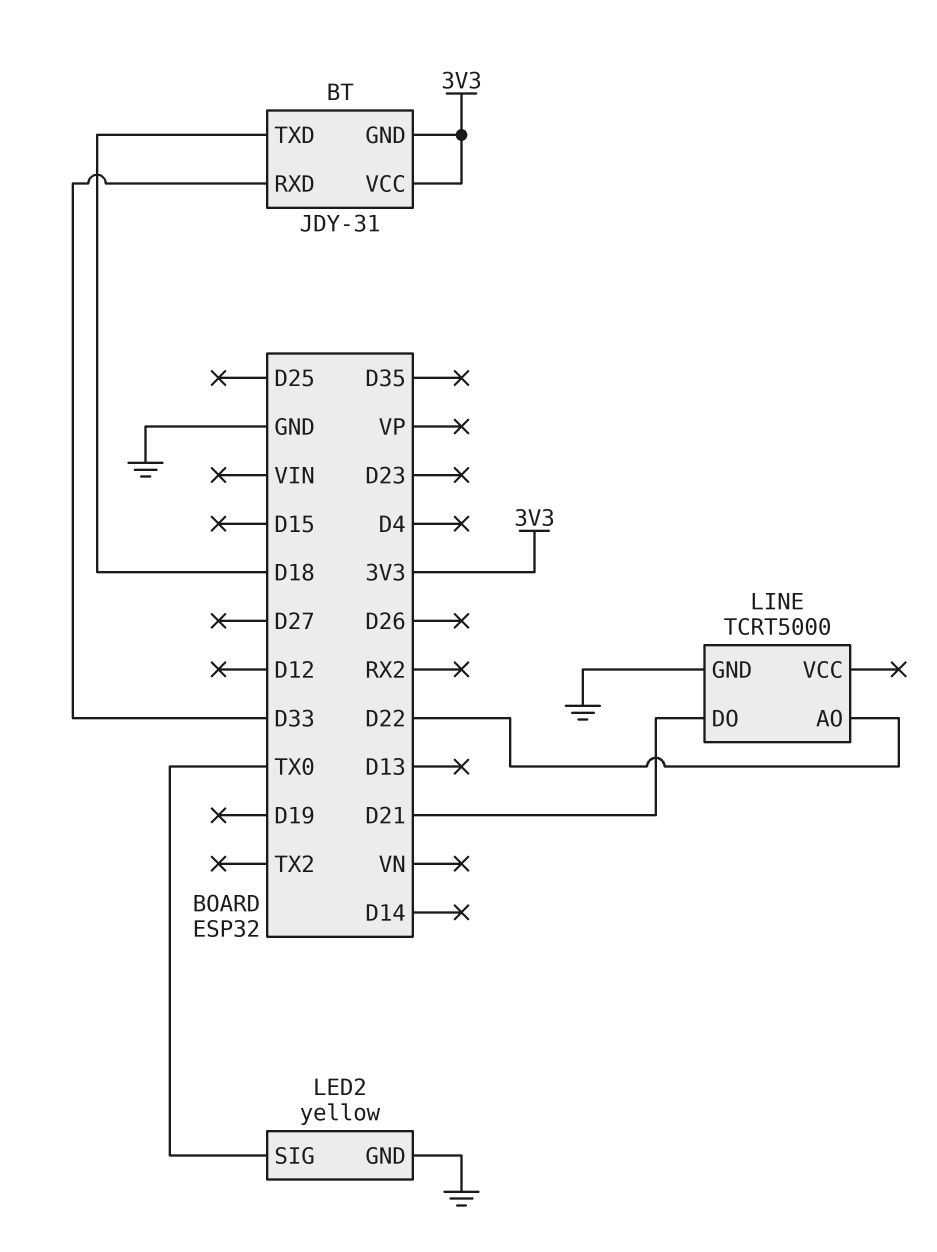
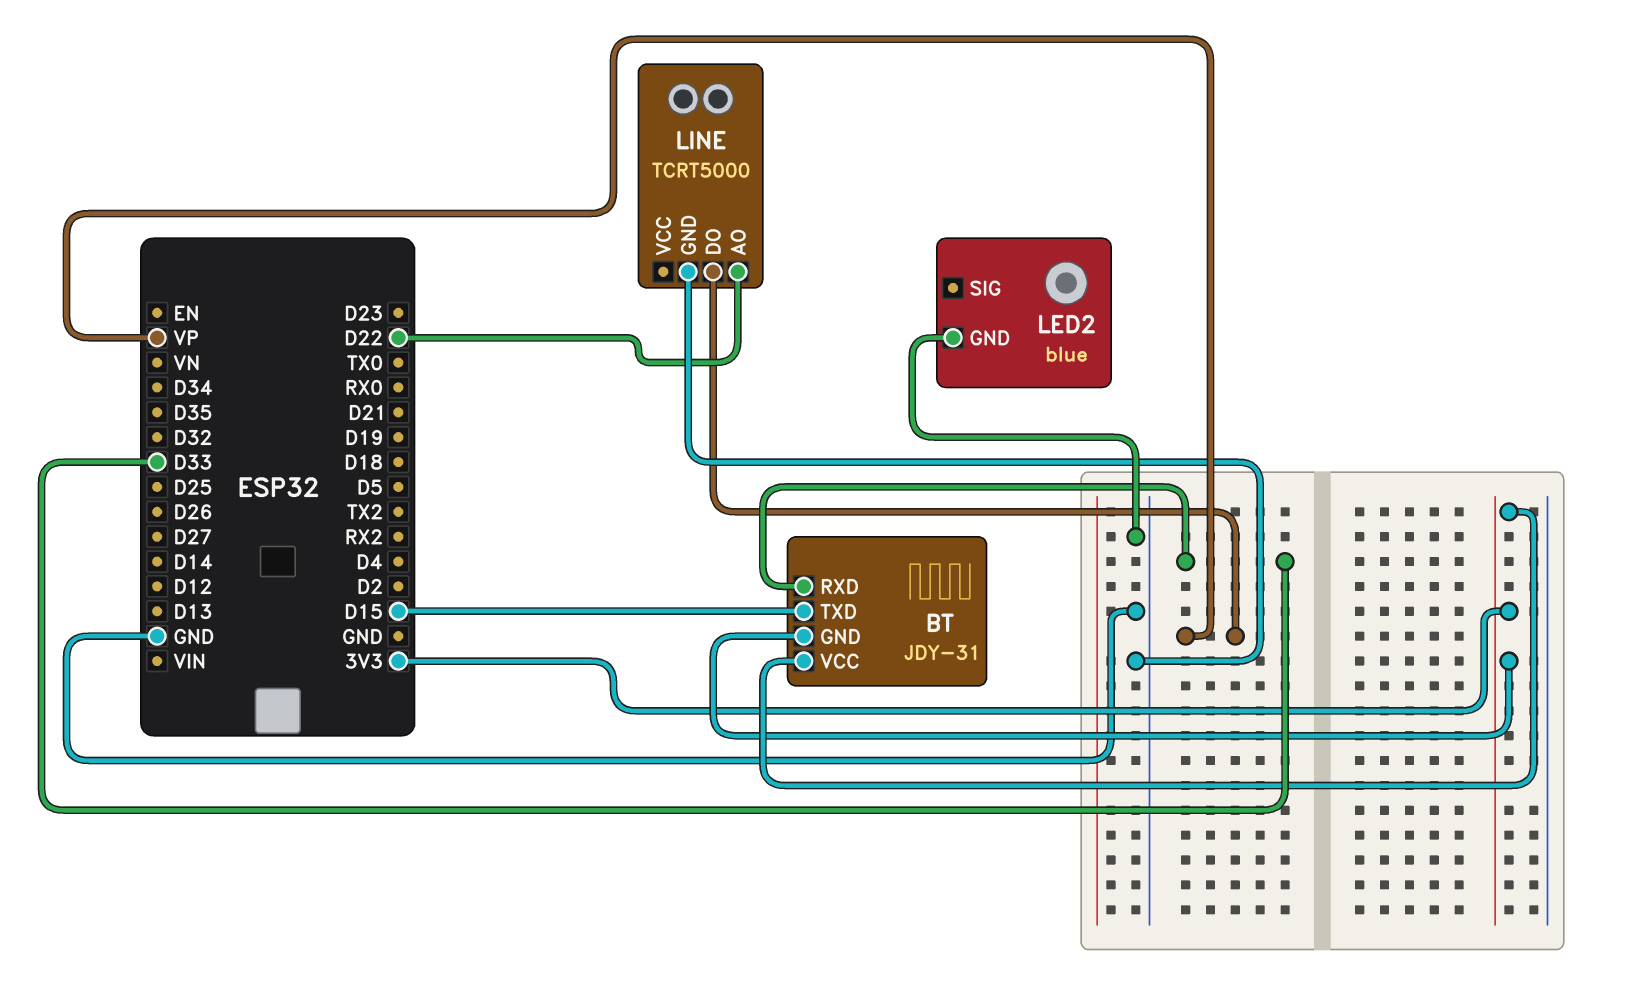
BT pin TXD: D18 -> D15
LED2: yellow -> blue
LED2 pin SIG: TX0 -> none
LINE pin DO: D21 -> VP

